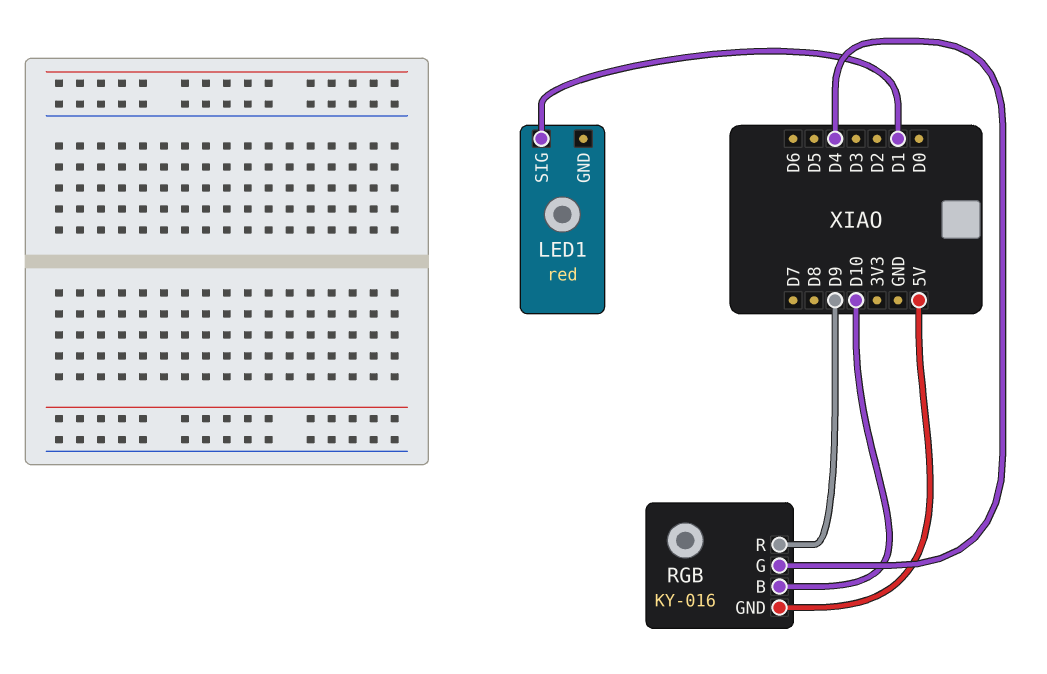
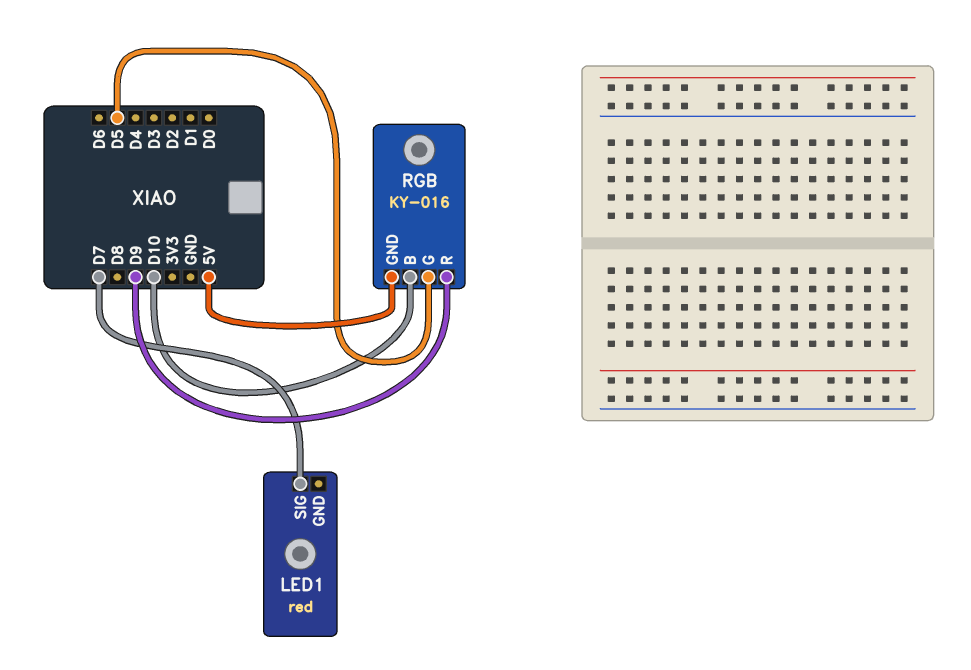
LED1 pin SIG: D1 -> D7
RGB pin G: D4 -> D5

